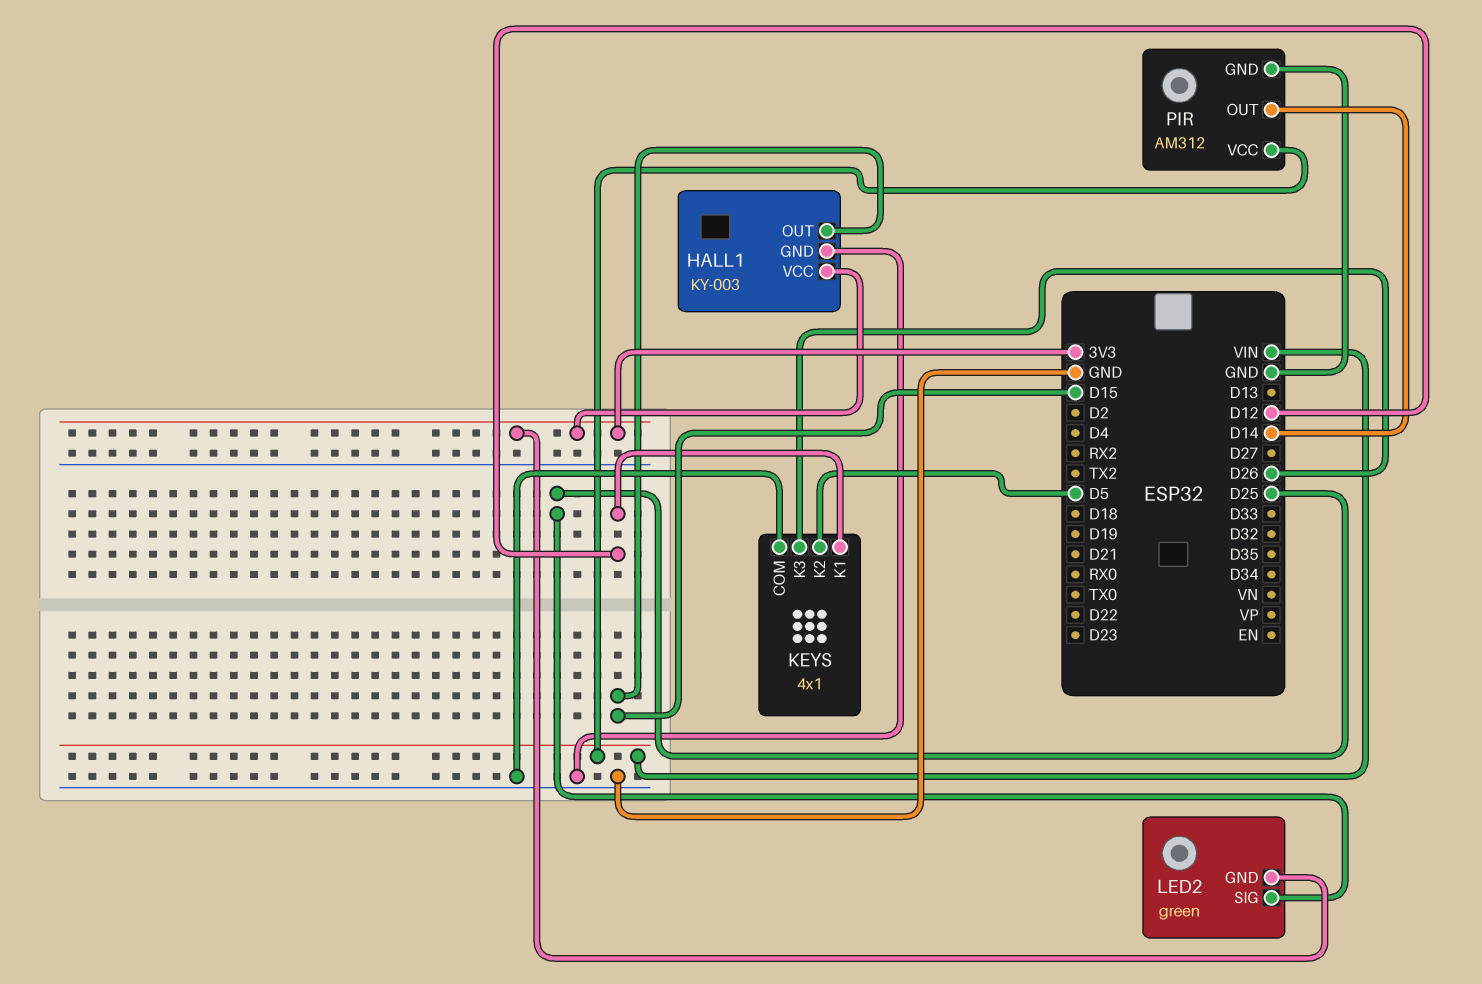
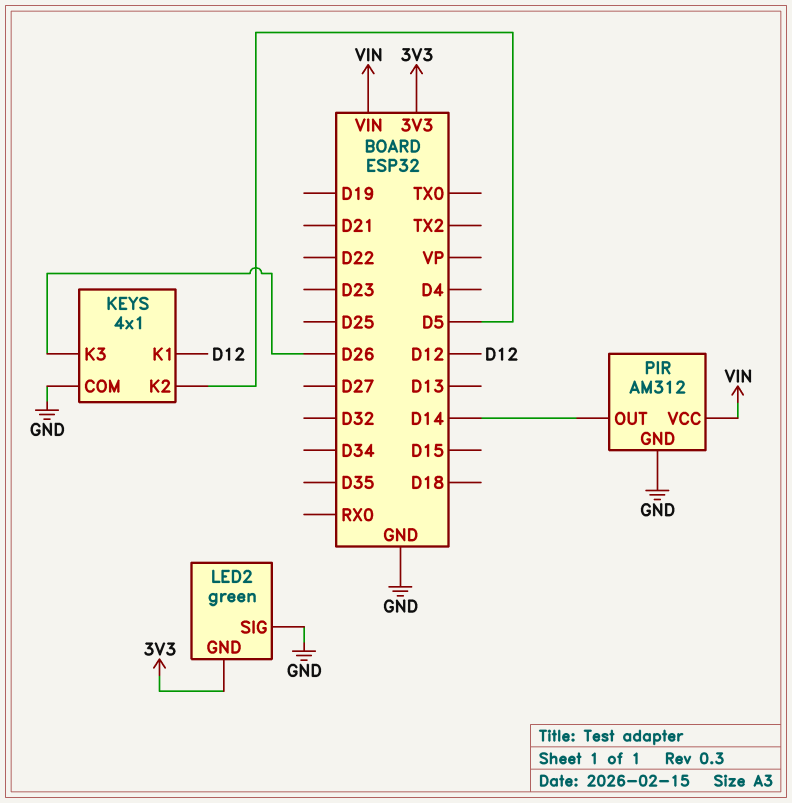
HALL1: KY-003 -> none
HALL1 pin GND: GND -> none
HALL1 pin OUT: D15 -> none
HALL1 pin VCC: 3V3 -> none
LED2 pin SIG: D25 -> GND

